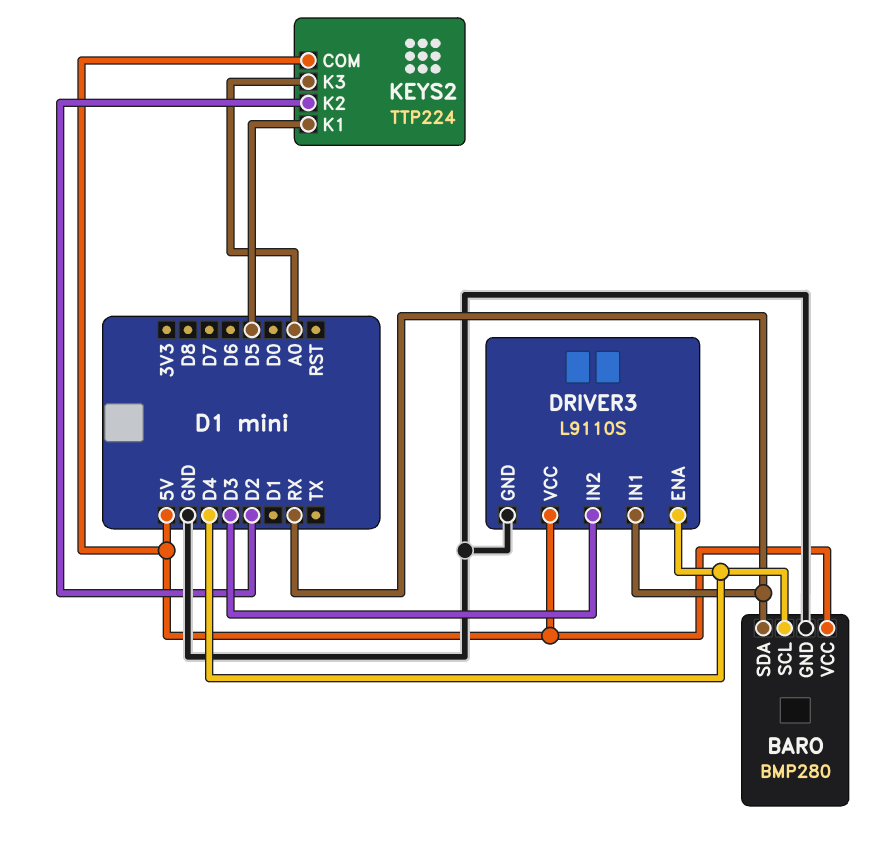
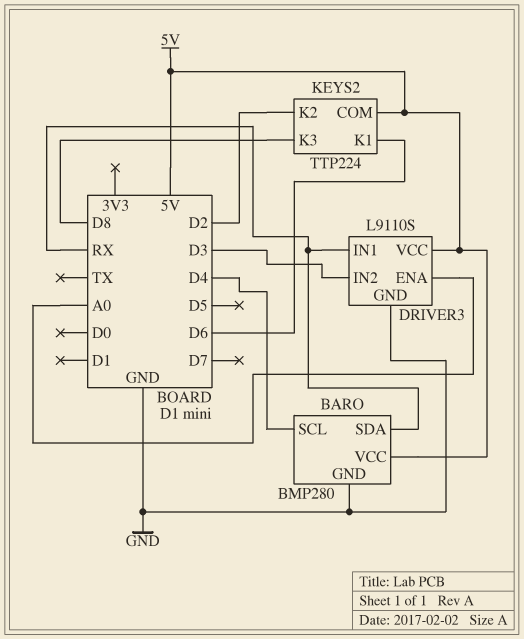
DRIVER3 pin ENA: D4 -> A0
KEYS2 pin K1: D5 -> D6
KEYS2 pin K3: A0 -> D8

